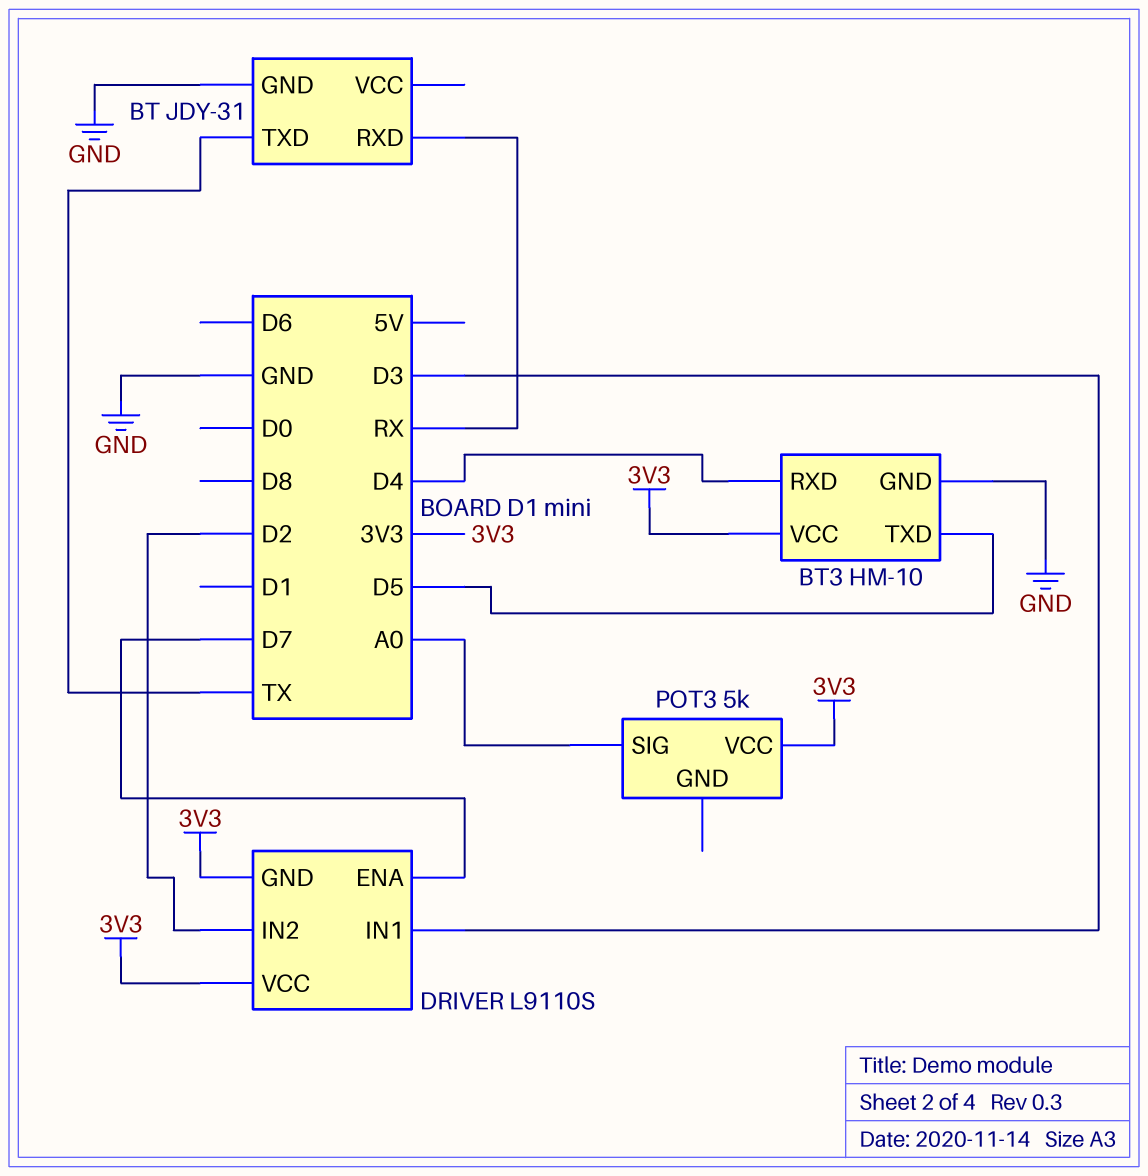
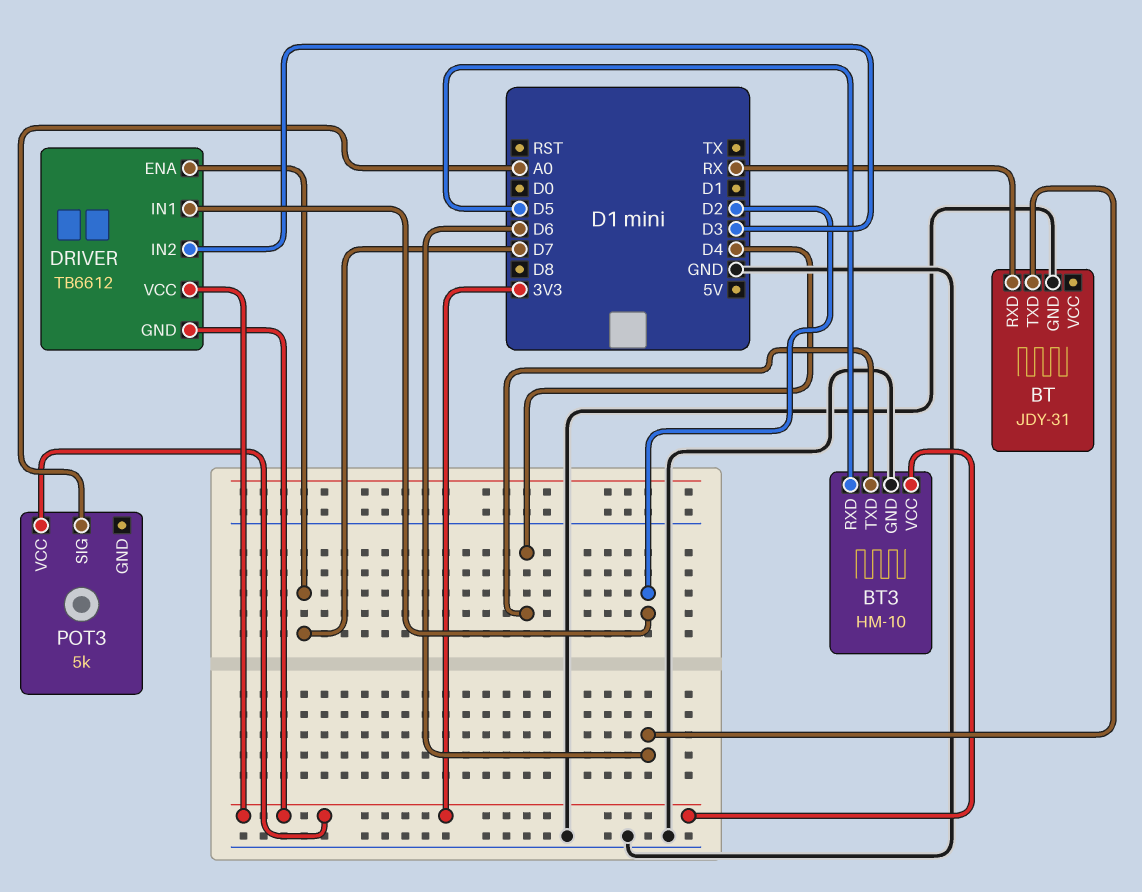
BT pin TXD: TX -> D6
BT3 pin RXD: D4 -> D5
BT3 pin TXD: D5 -> D4
DRIVER: L9110S -> TB6612
DRIVER pin IN1: D3 -> D2
DRIVER pin IN2: D2 -> D3

